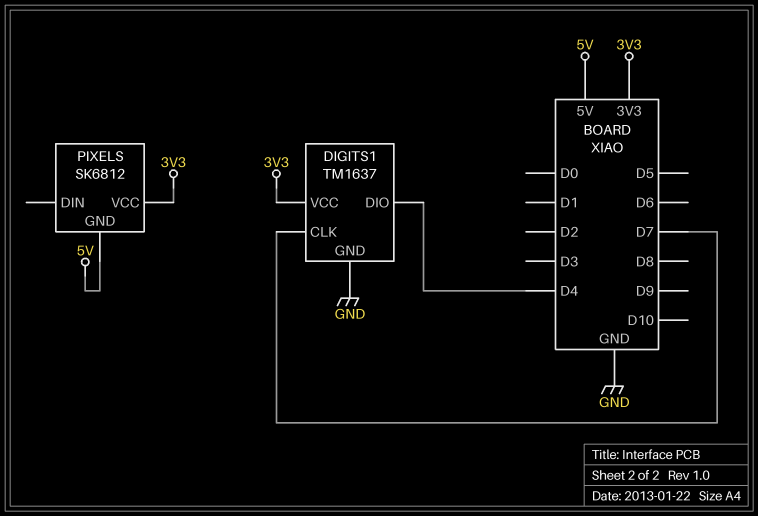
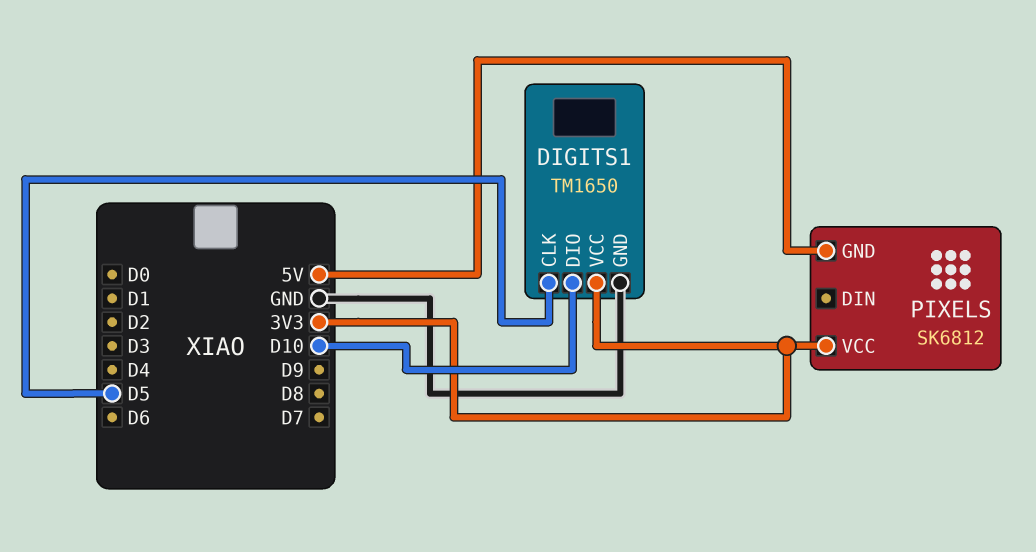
DIGITS1: TM1637 -> TM1650
DIGITS1 pin CLK: D7 -> D5
DIGITS1 pin DIO: D4 -> D10

